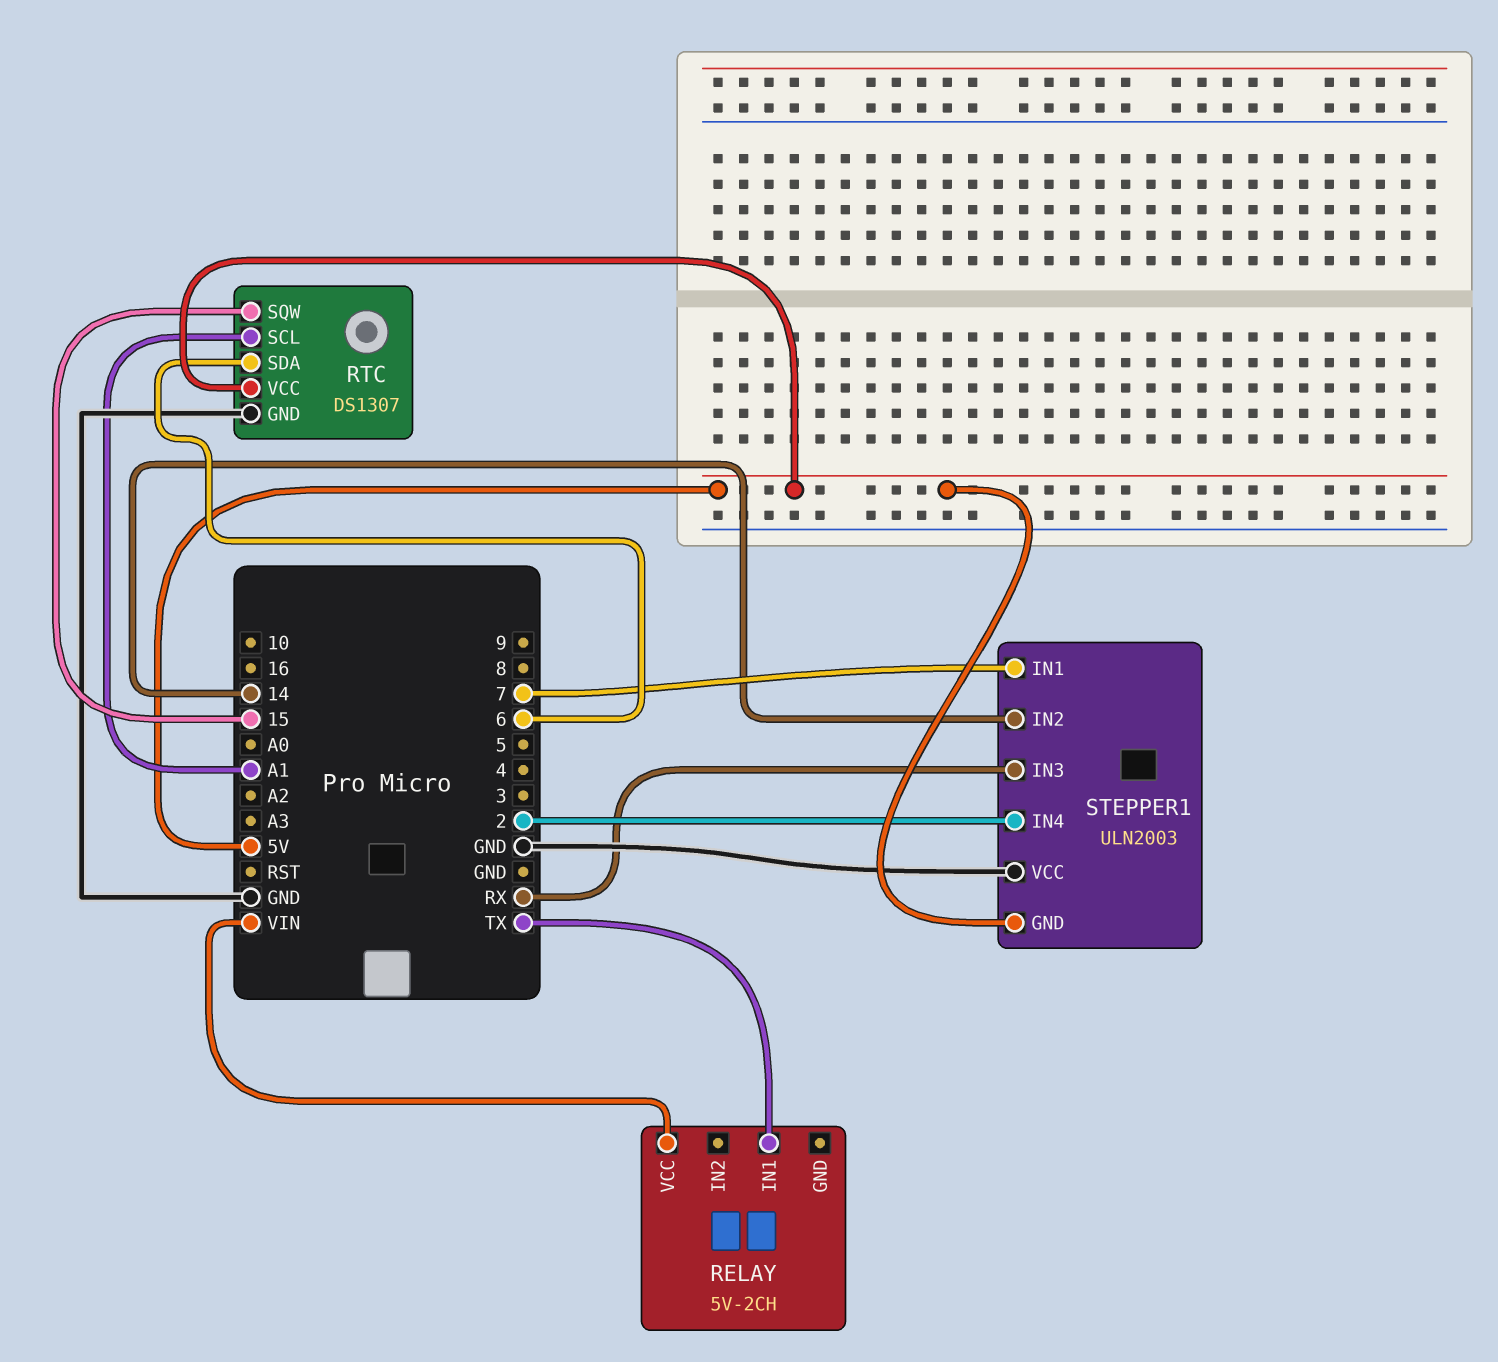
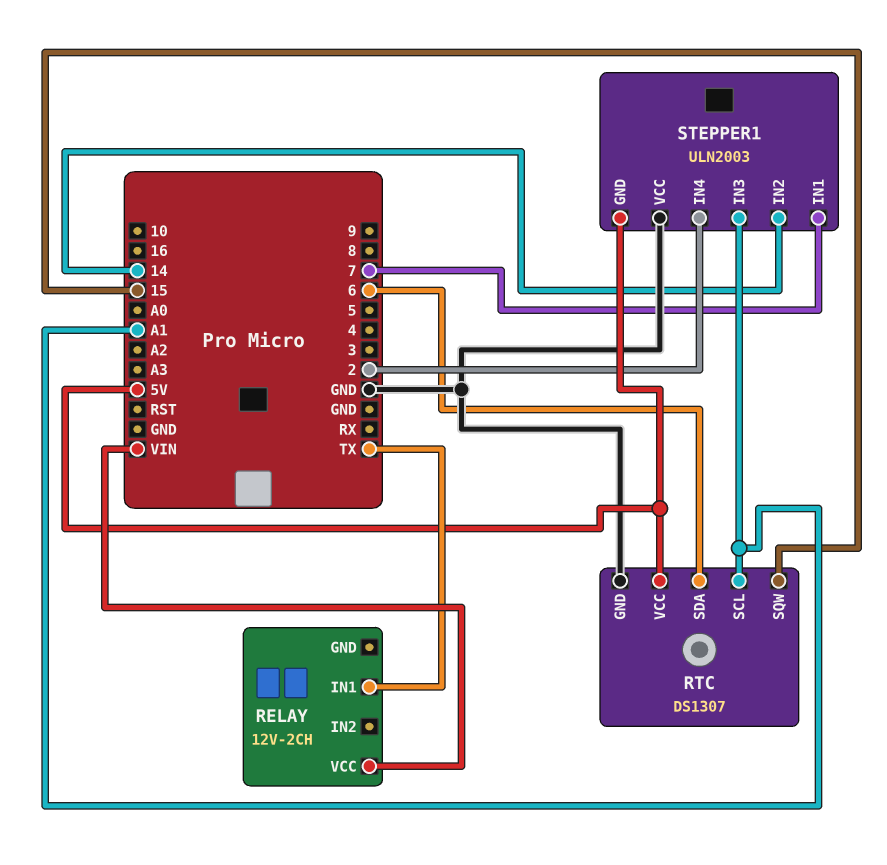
RELAY: 5V-2CH -> 12V-2CH
STEPPER1 pin IN3: RX -> A1

